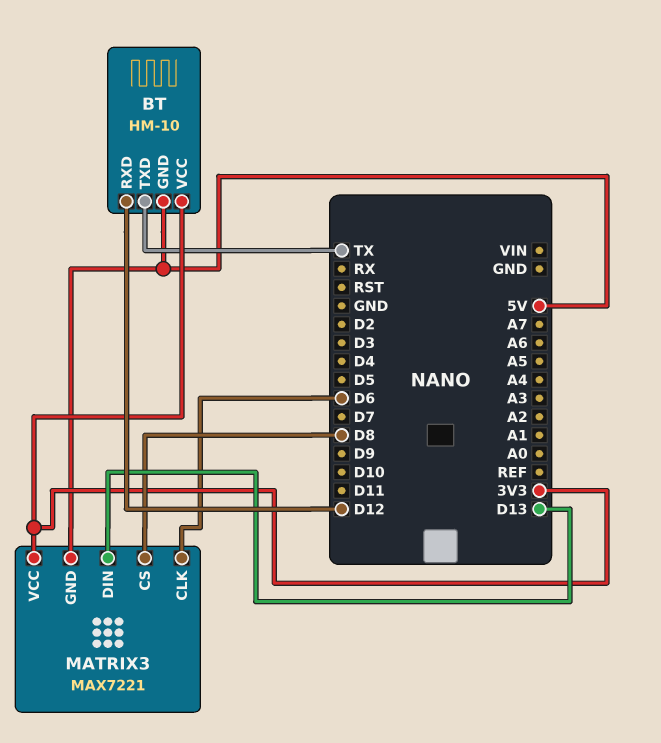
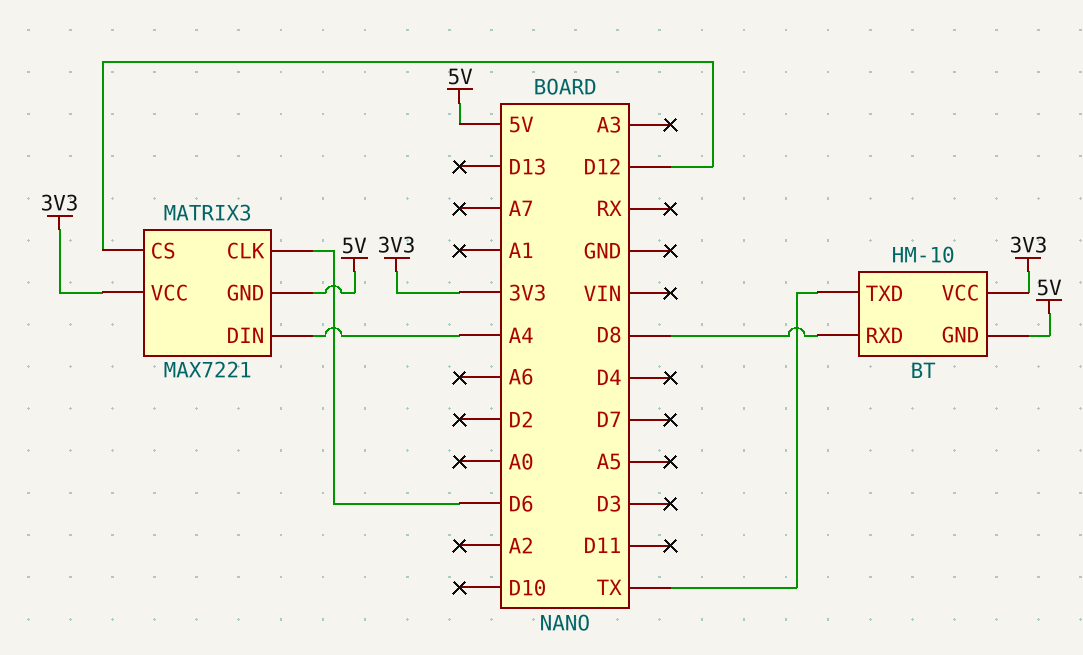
BT pin RXD: D12 -> D8
MATRIX3 pin CS: D8 -> D12
MATRIX3 pin DIN: D13 -> A4

